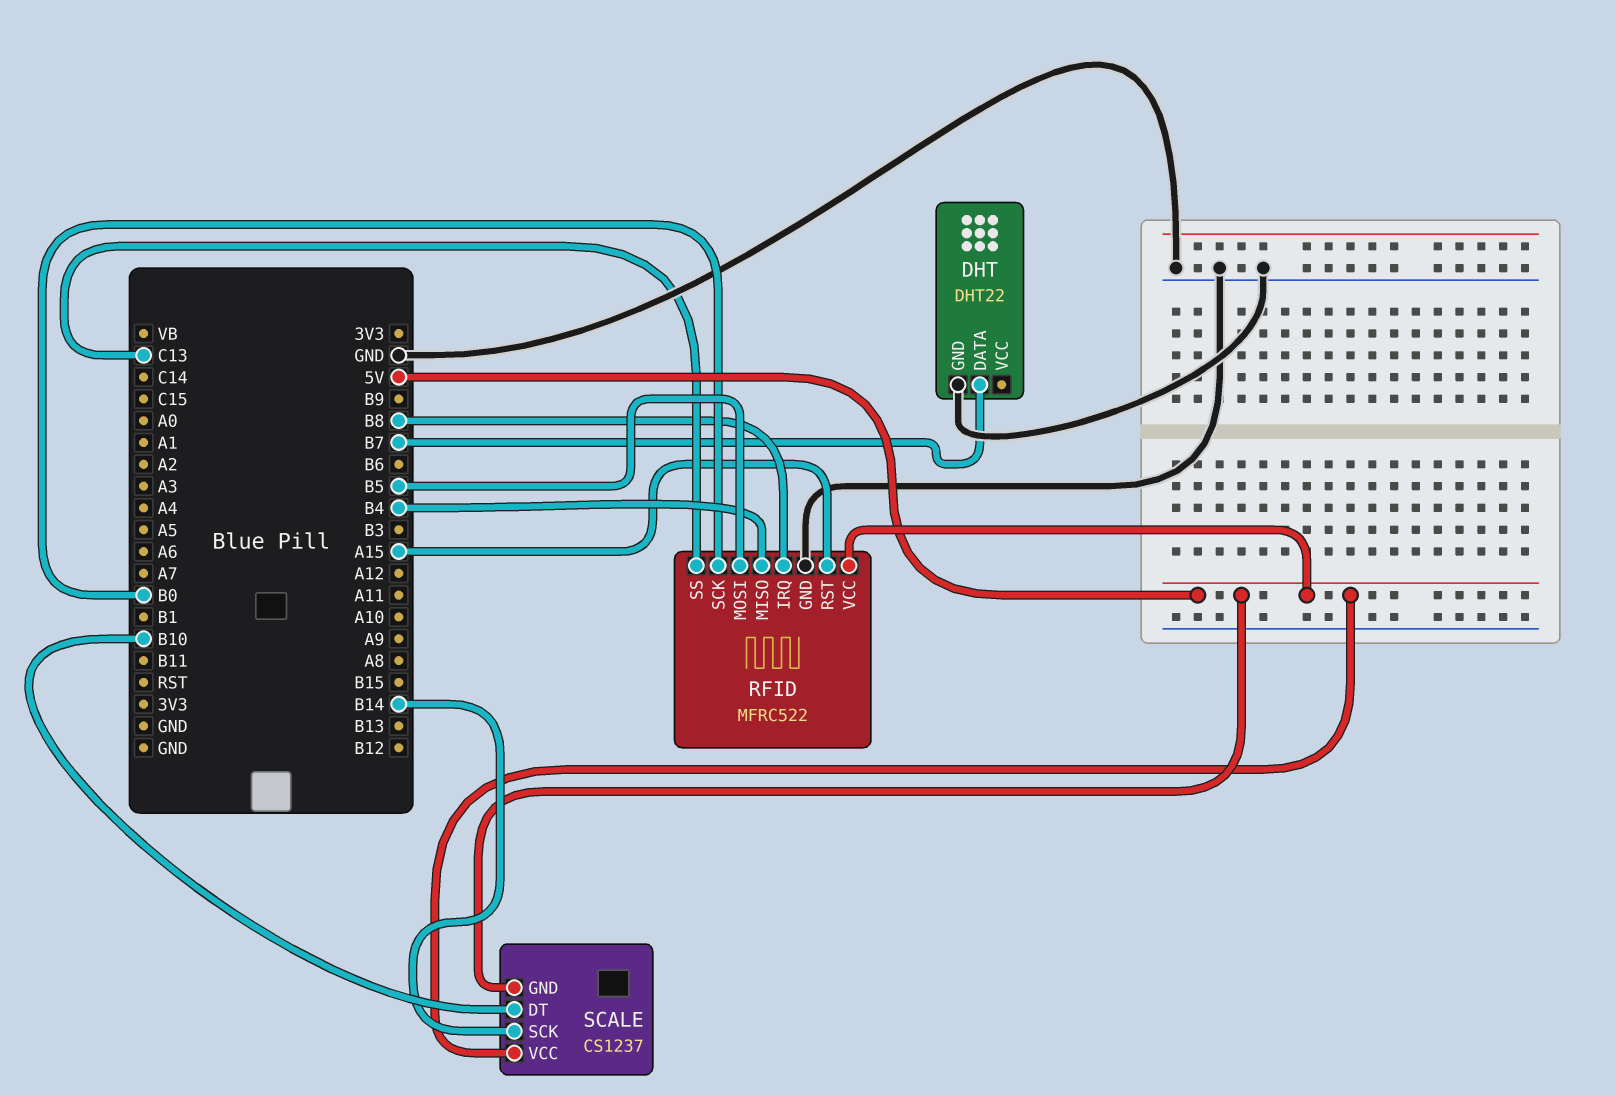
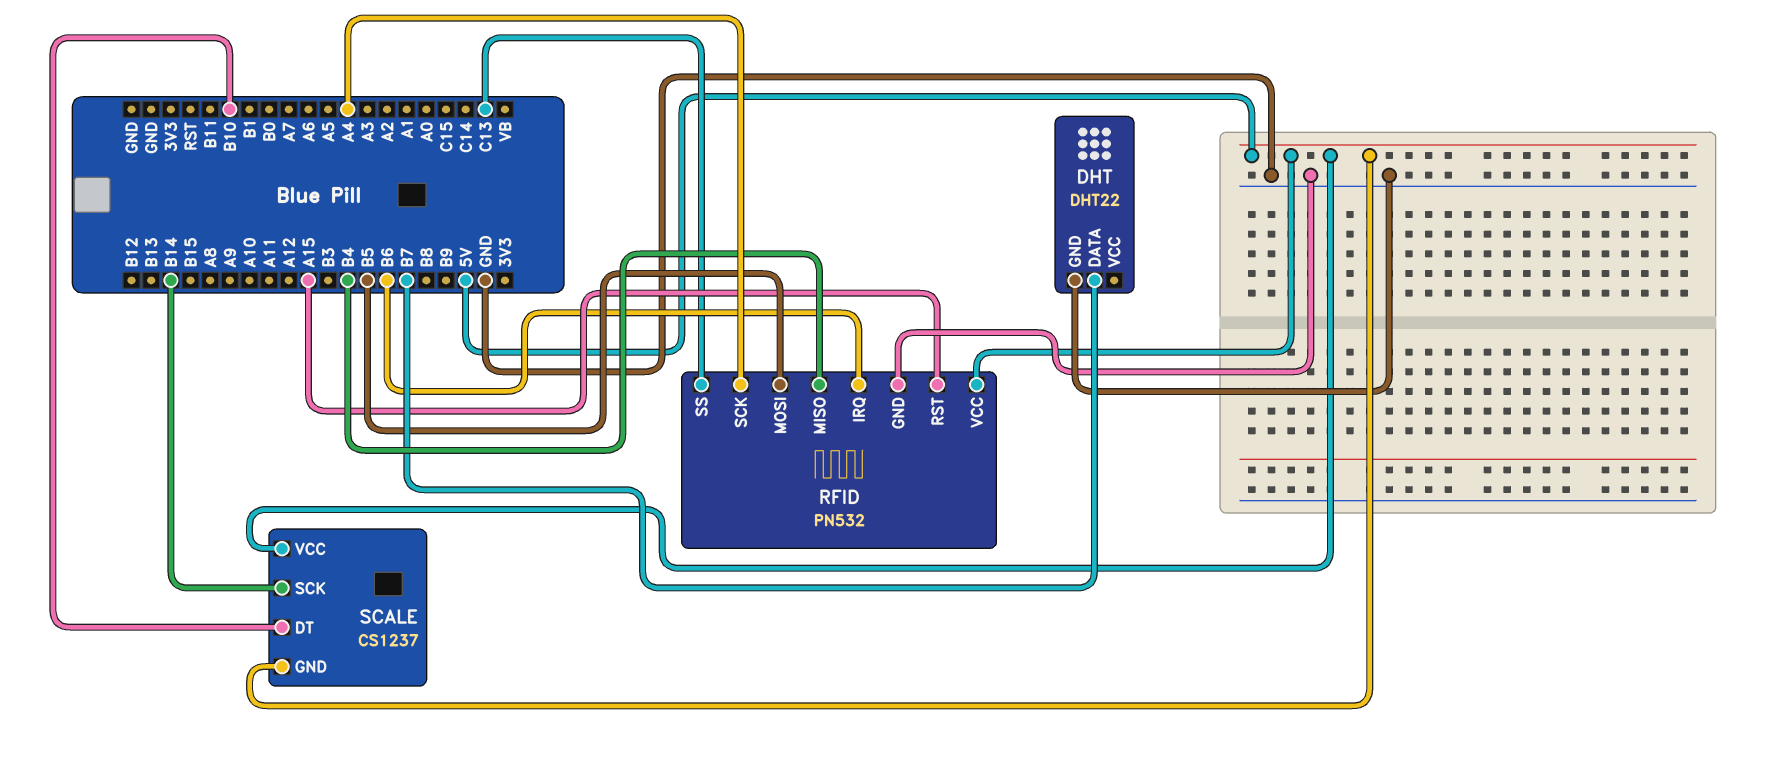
RFID: MFRC522 -> PN532
RFID pin IRQ: B8 -> B6
RFID pin SCK: B0 -> A4

